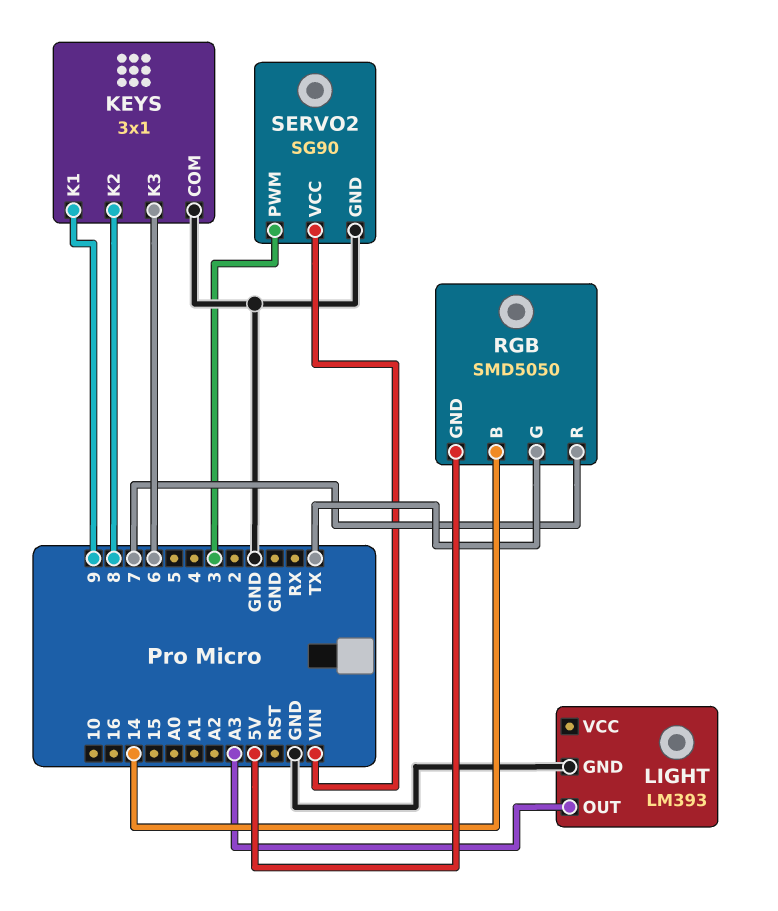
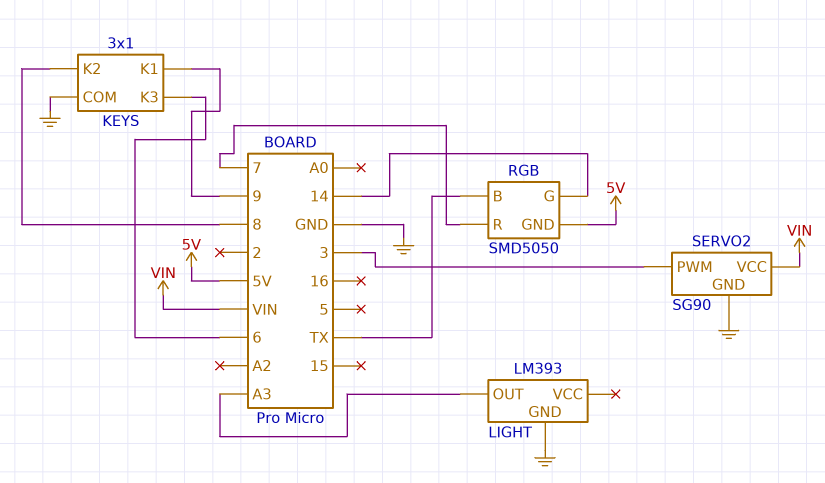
RGB pin B: 14 -> TX
RGB pin G: TX -> 14

